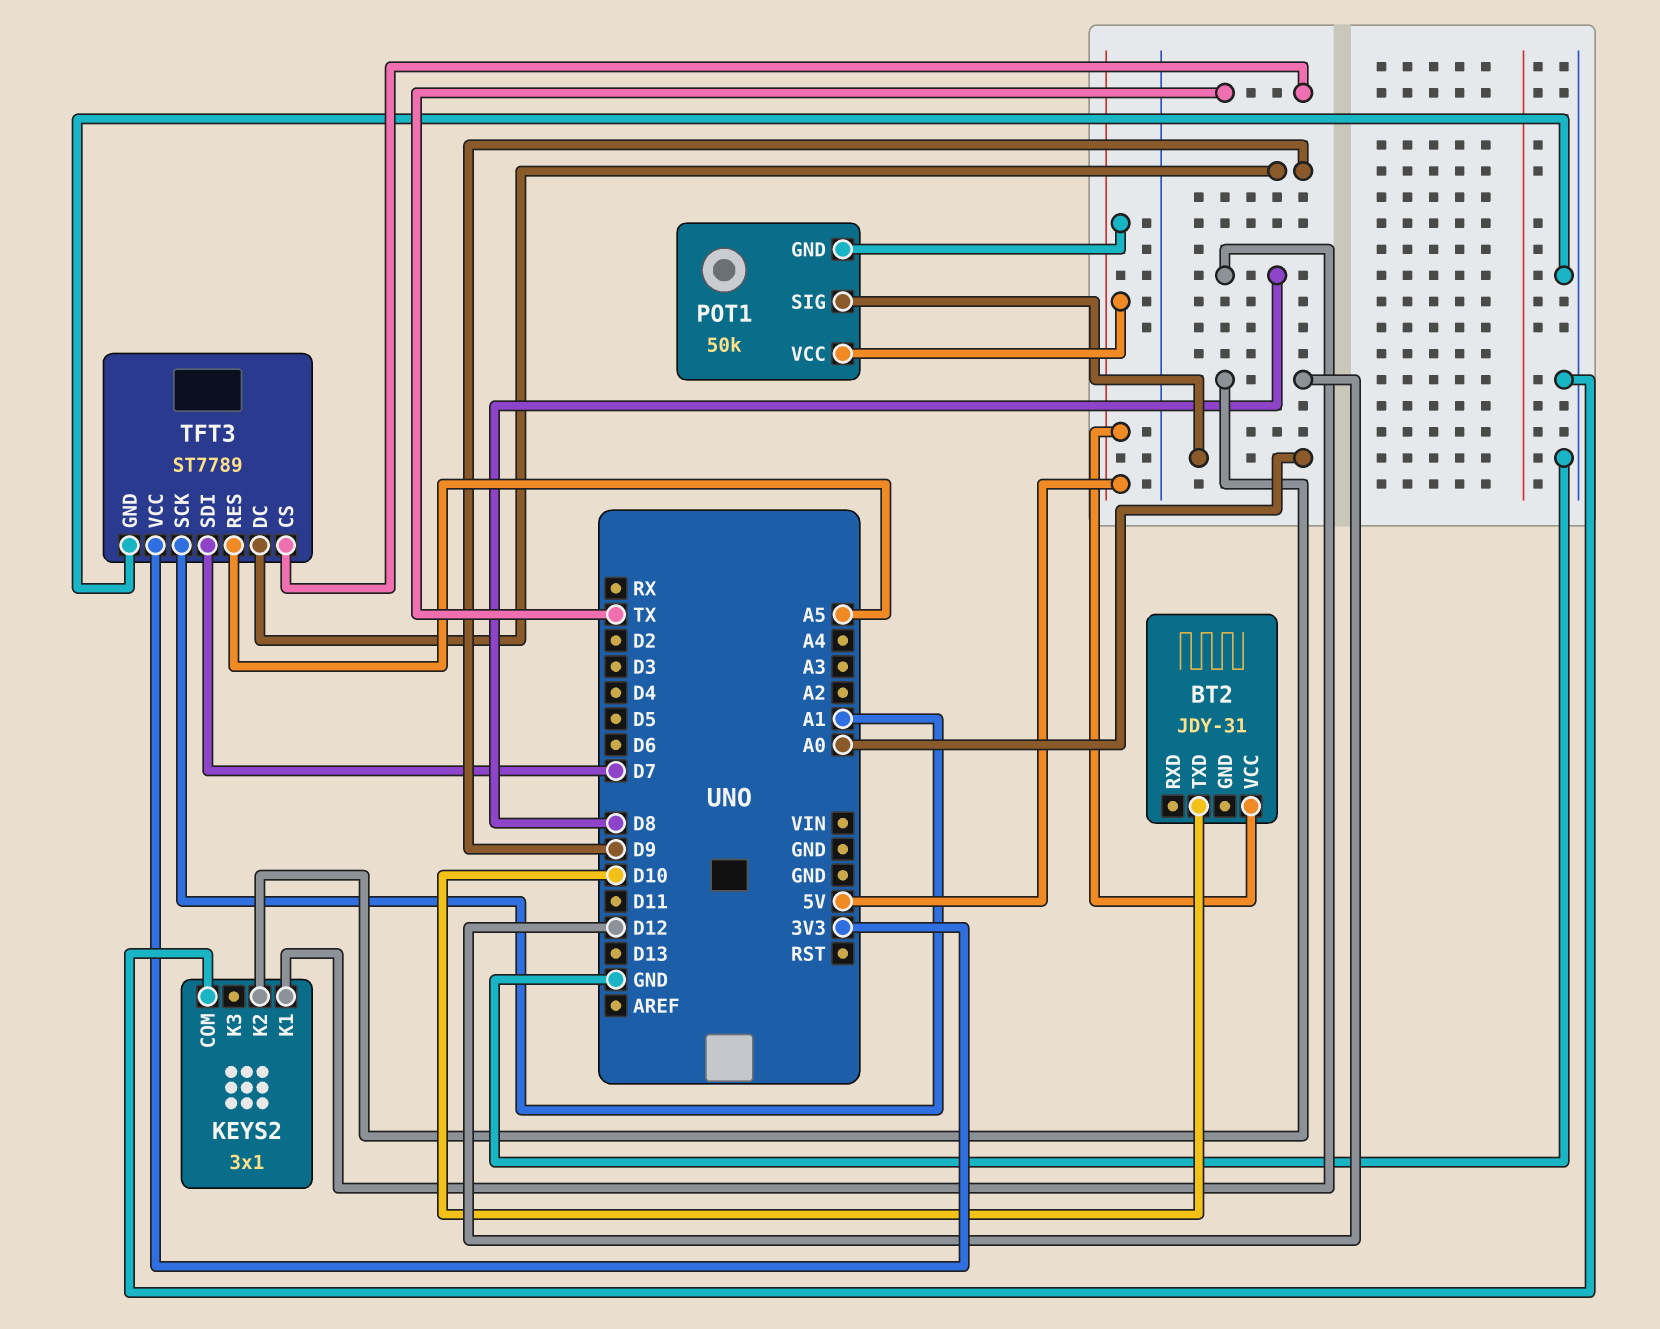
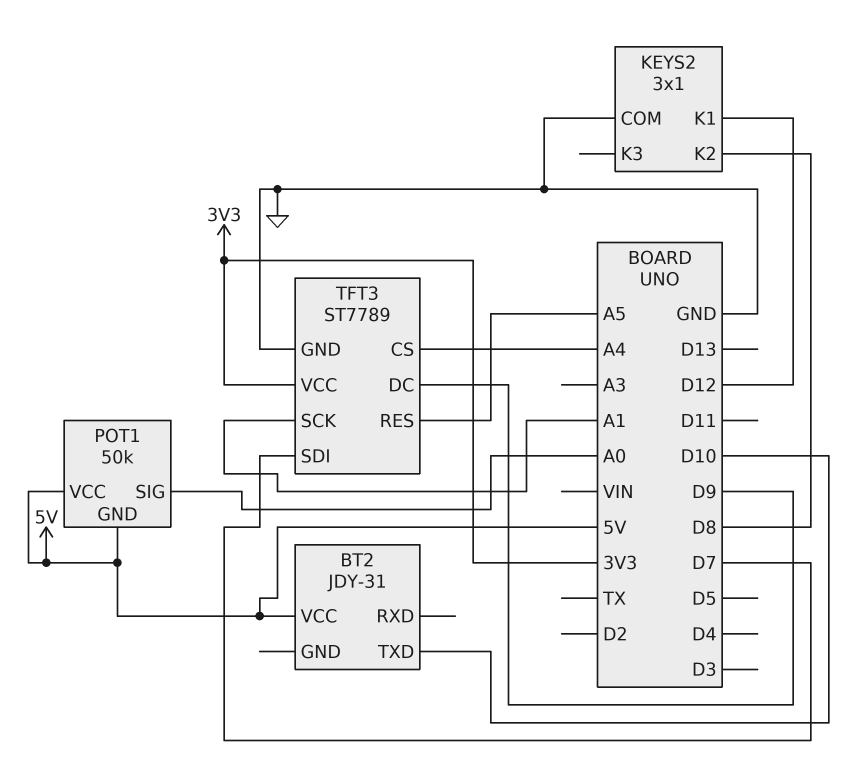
KEYS2 pin K1: D8 -> D12
KEYS2 pin K2: D12 -> D8
TFT3 pin CS: TX -> A4

